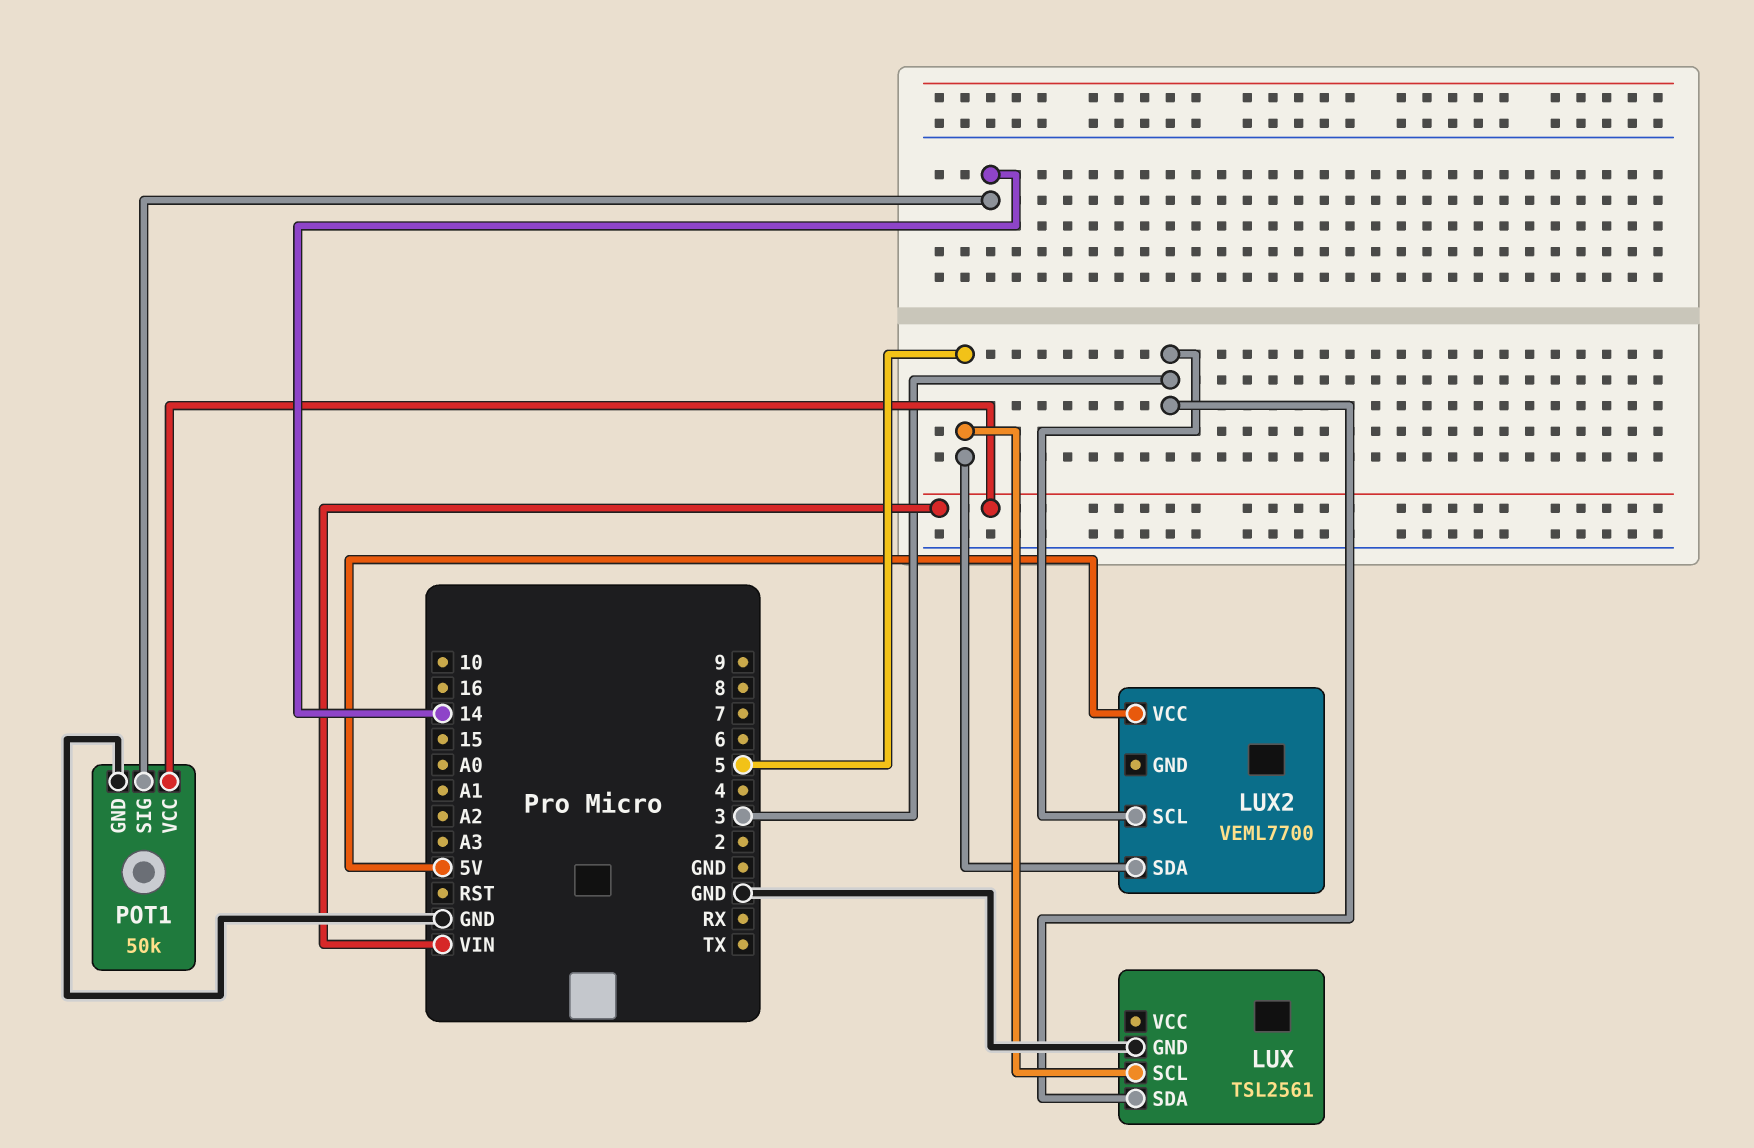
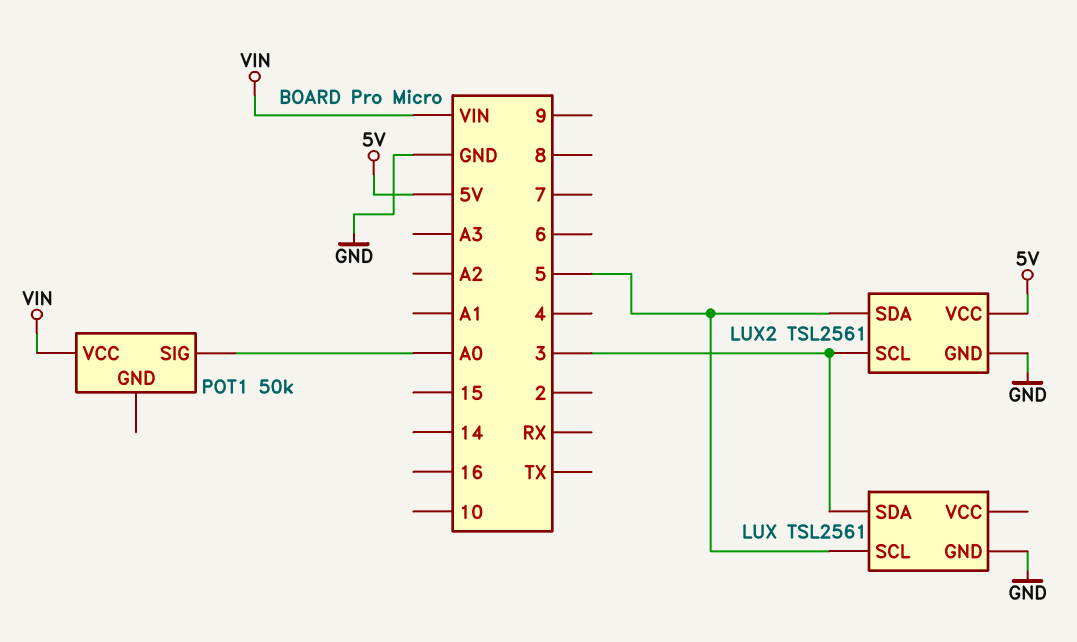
LUX2: VEML7700 -> TSL2561
LUX2 pin GND: none -> GND
POT1 pin GND: GND -> none
POT1 pin SIG: 14 -> A0

